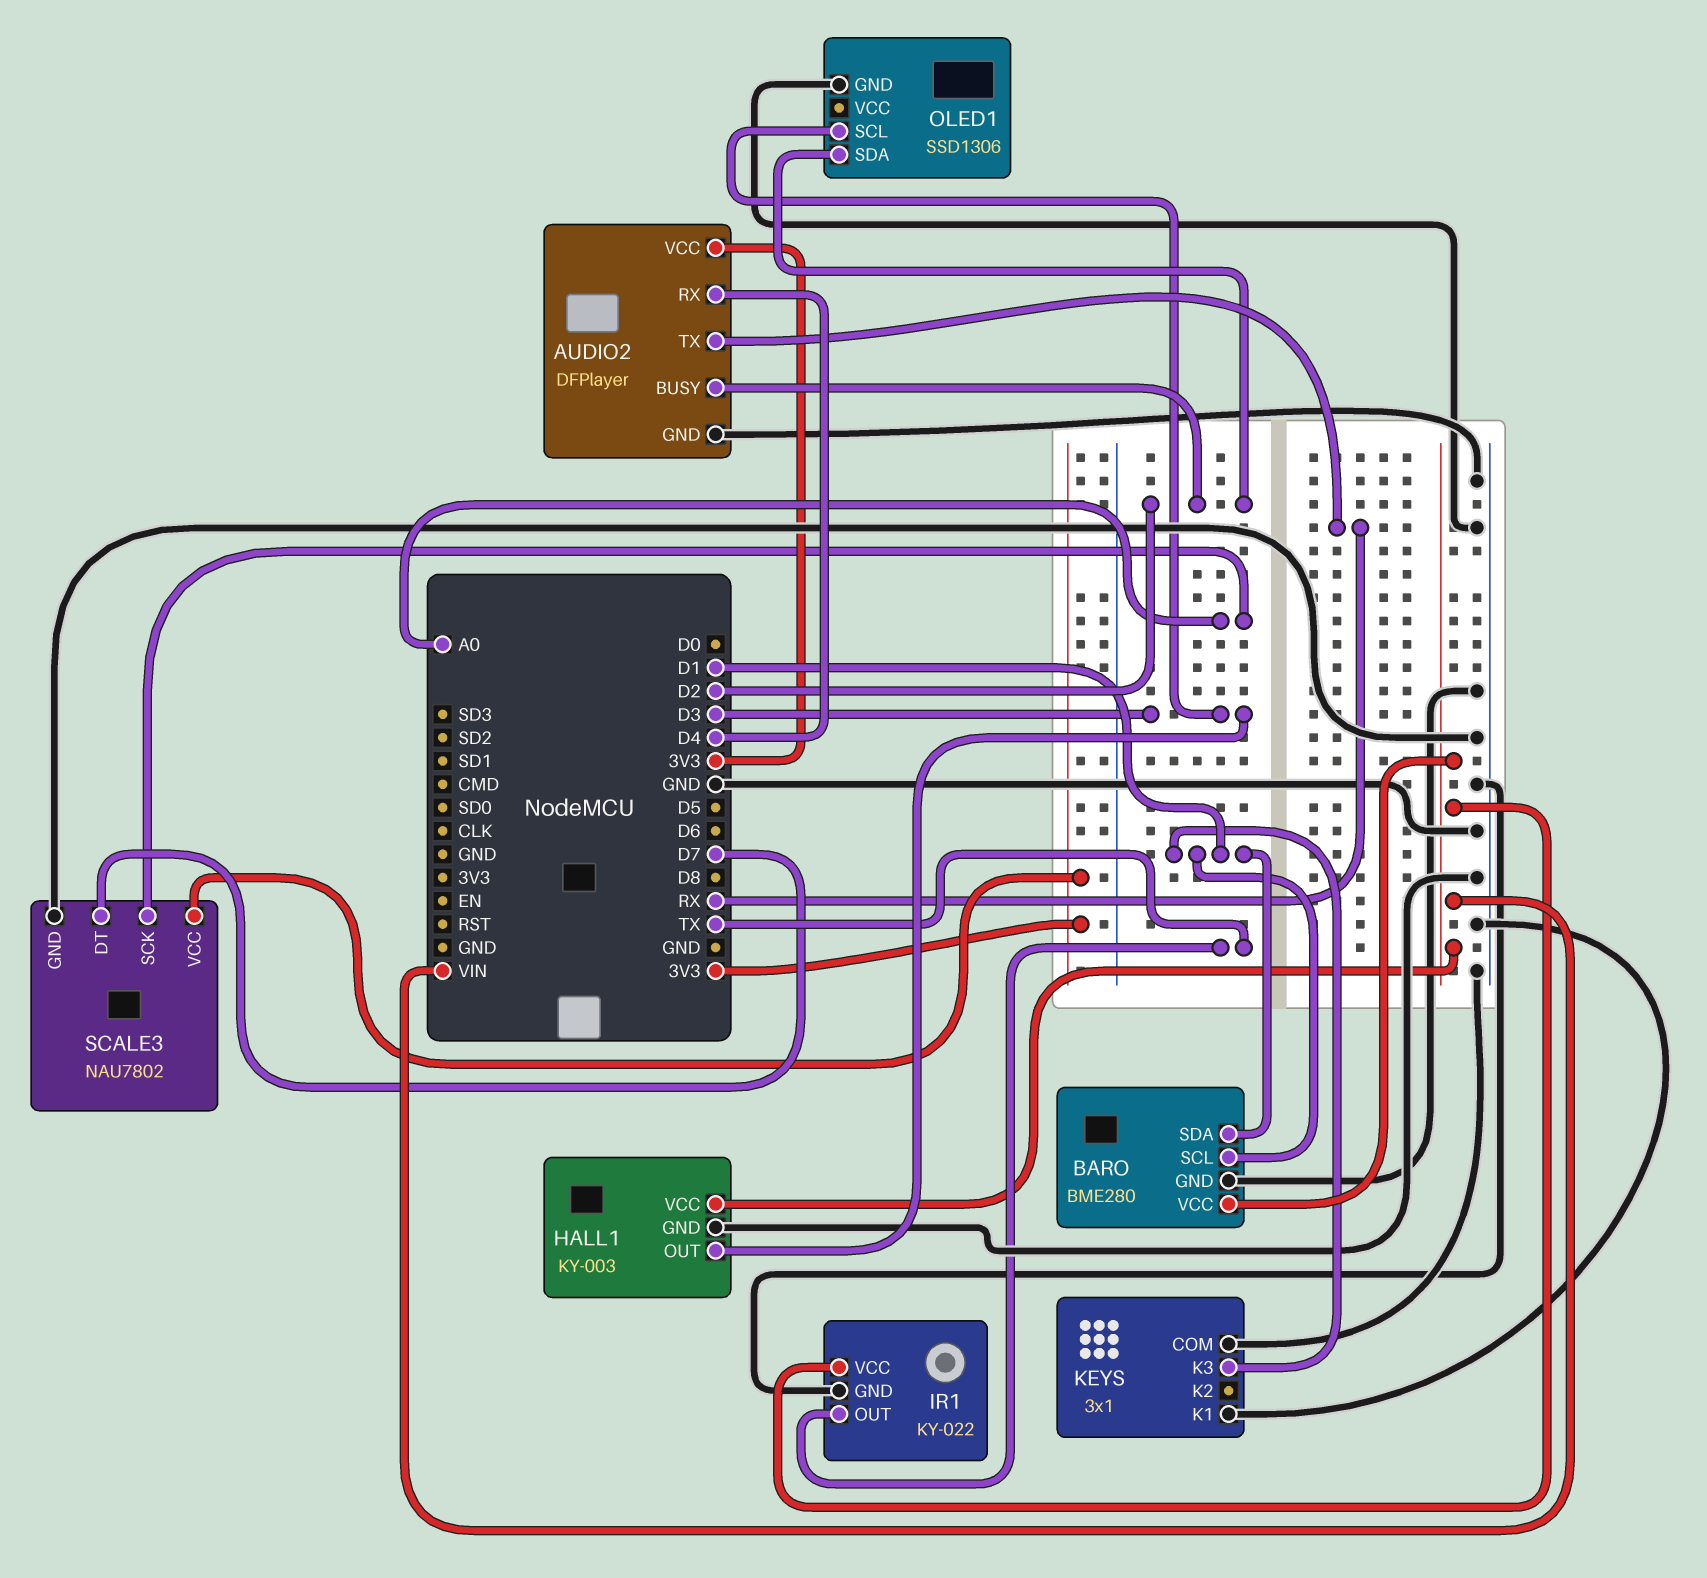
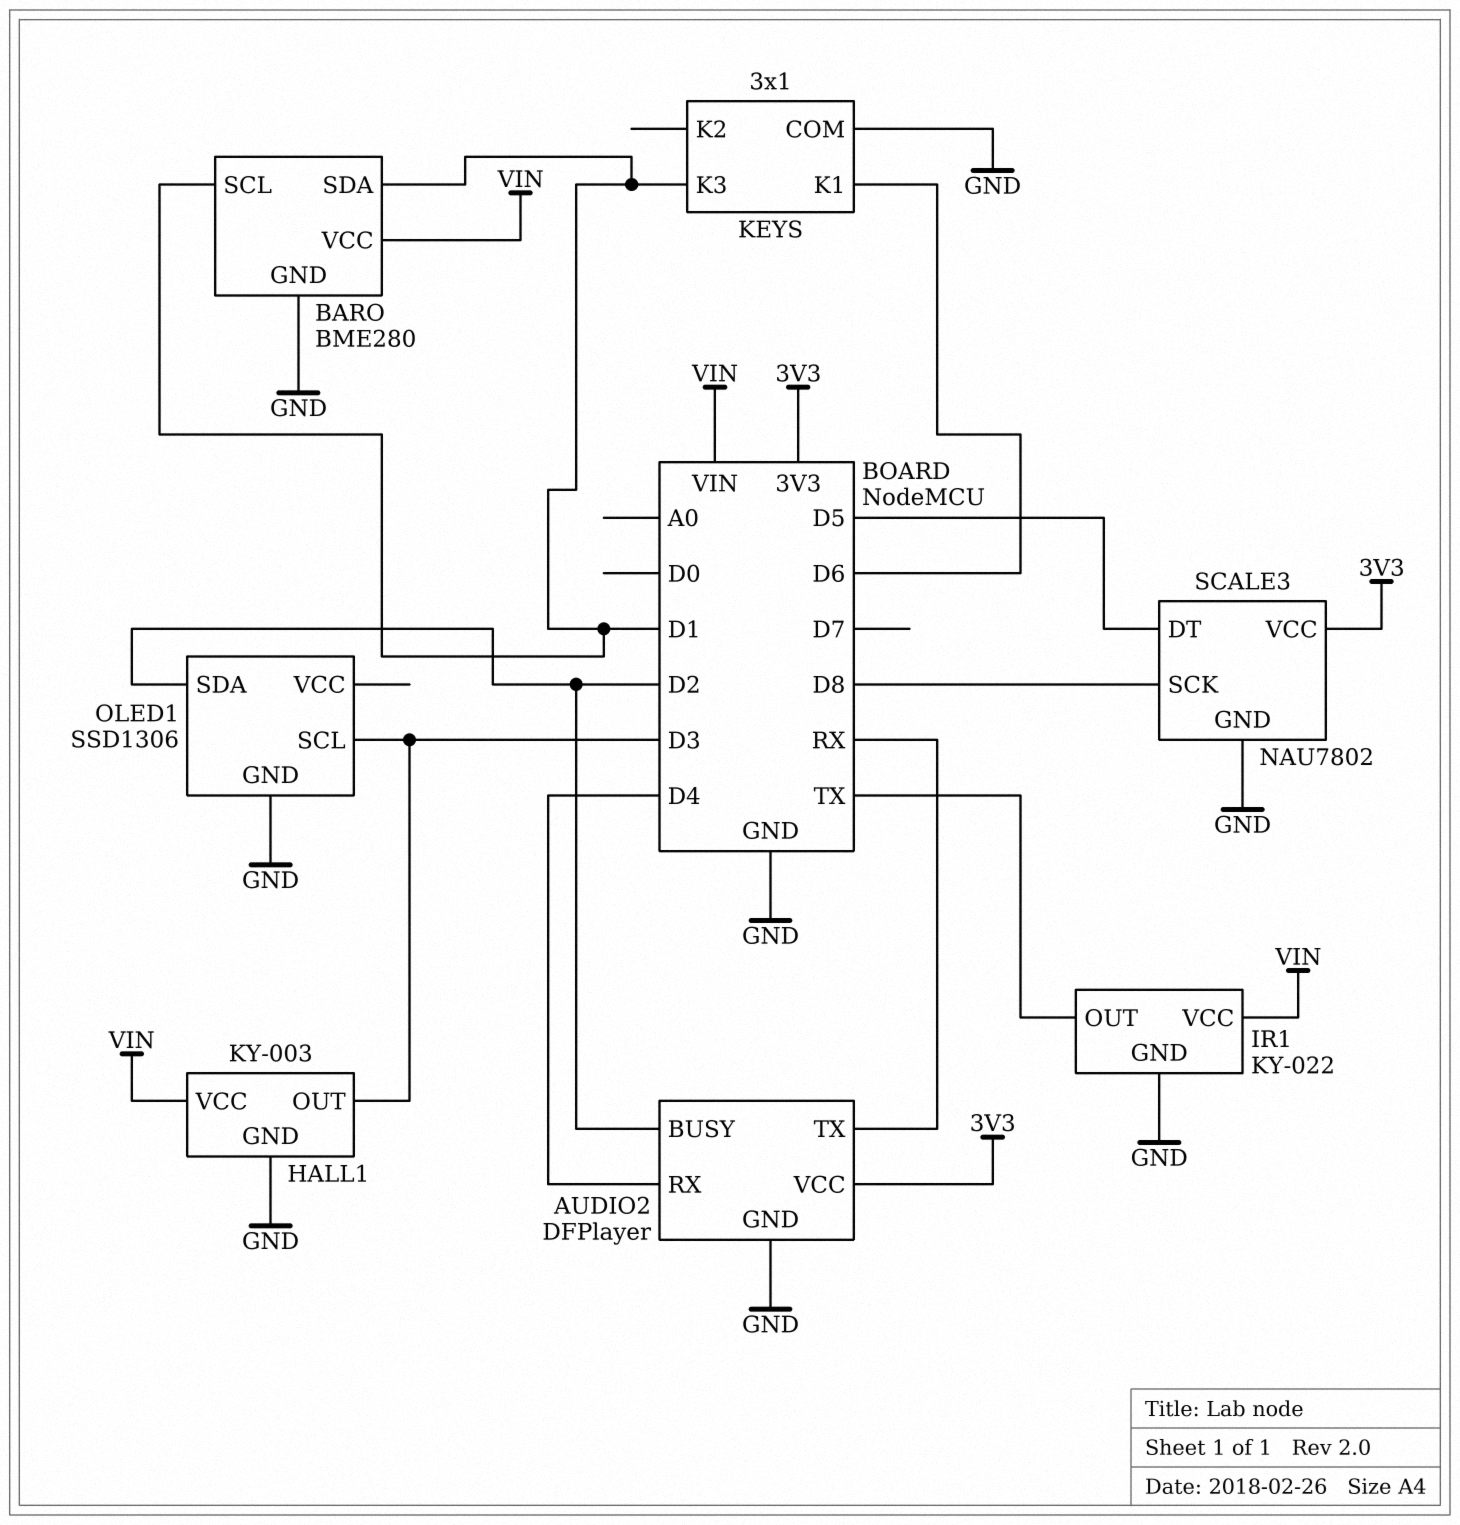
KEYS pin K1: GND -> D6
SCALE3 pin DT: D7 -> D5
SCALE3 pin SCK: A0 -> D8

